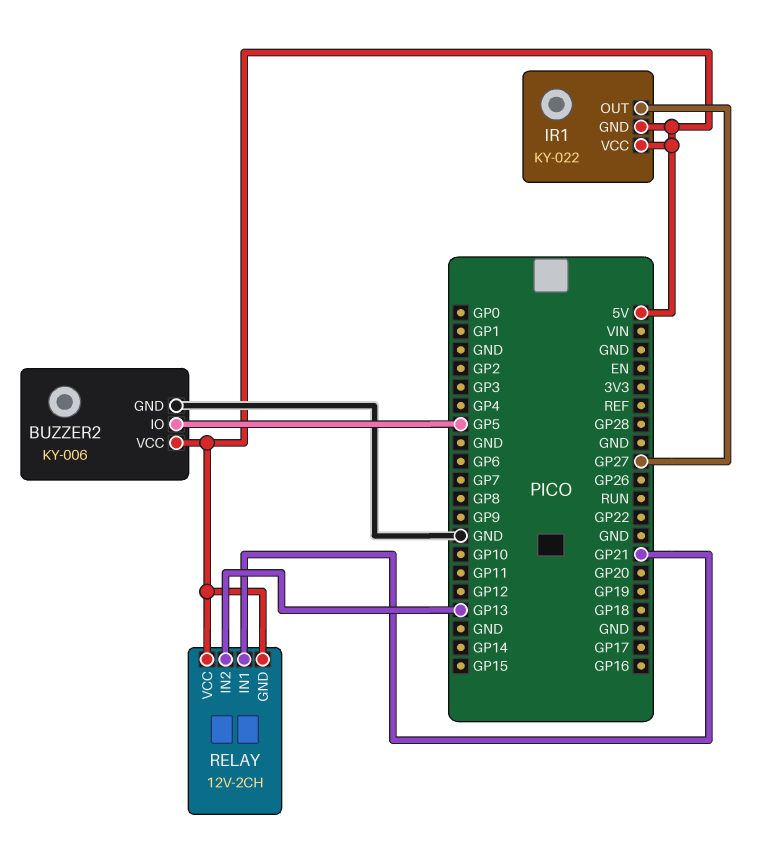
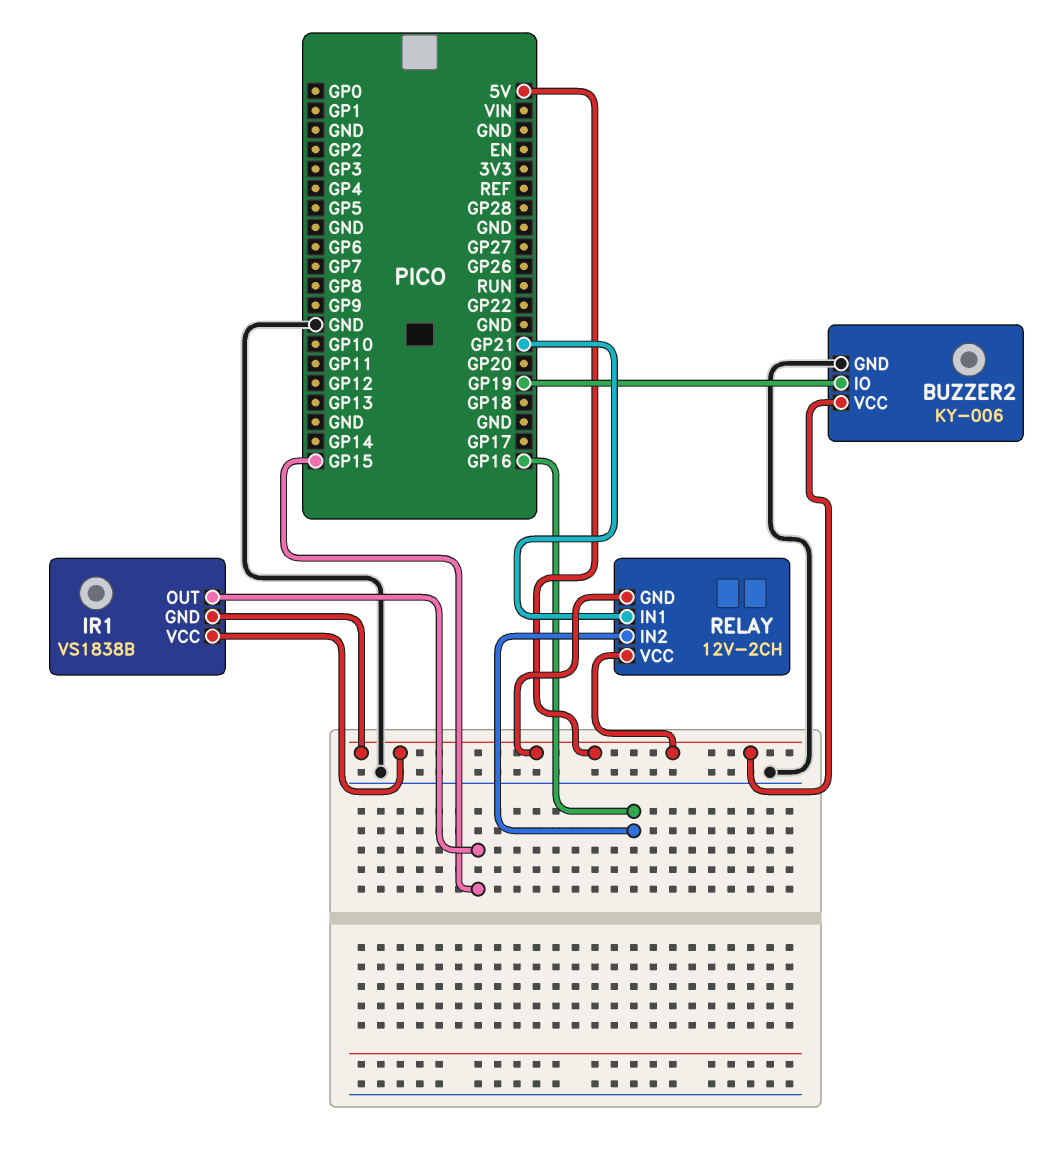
BUZZER2 pin IO: GP5 -> GP19
IR1: KY-022 -> VS1838B
IR1 pin OUT: GP27 -> GP15
RELAY pin IN2: GP13 -> GP16

